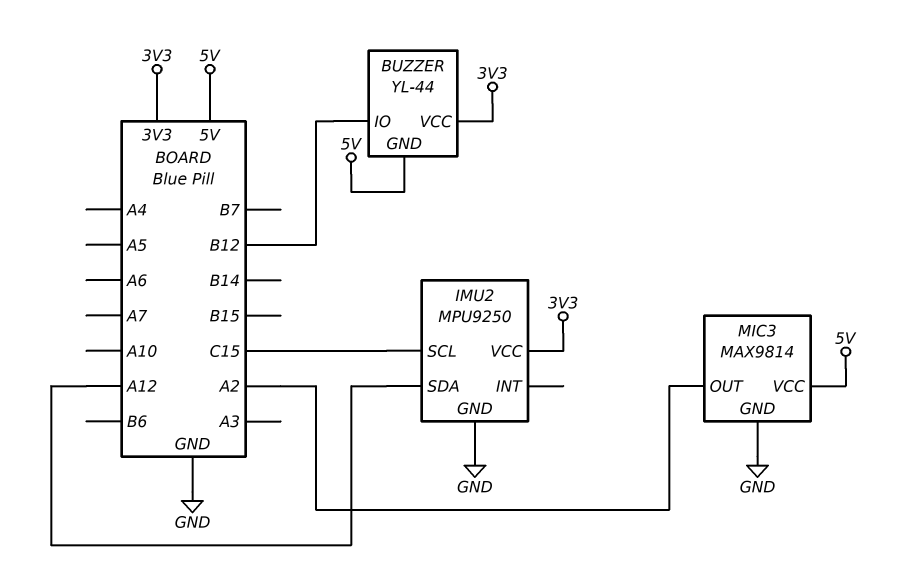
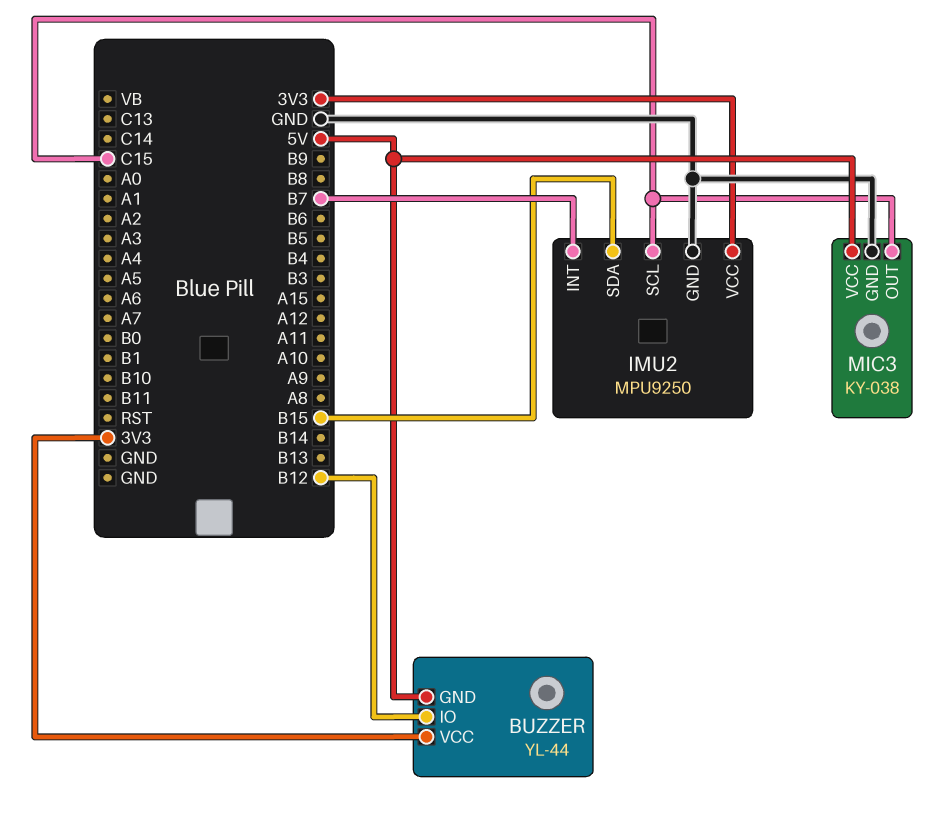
IMU2 pin INT: none -> B7
IMU2 pin SDA: A12 -> B15
MIC3: MAX9814 -> KY-038
MIC3 pin OUT: A2 -> C15

